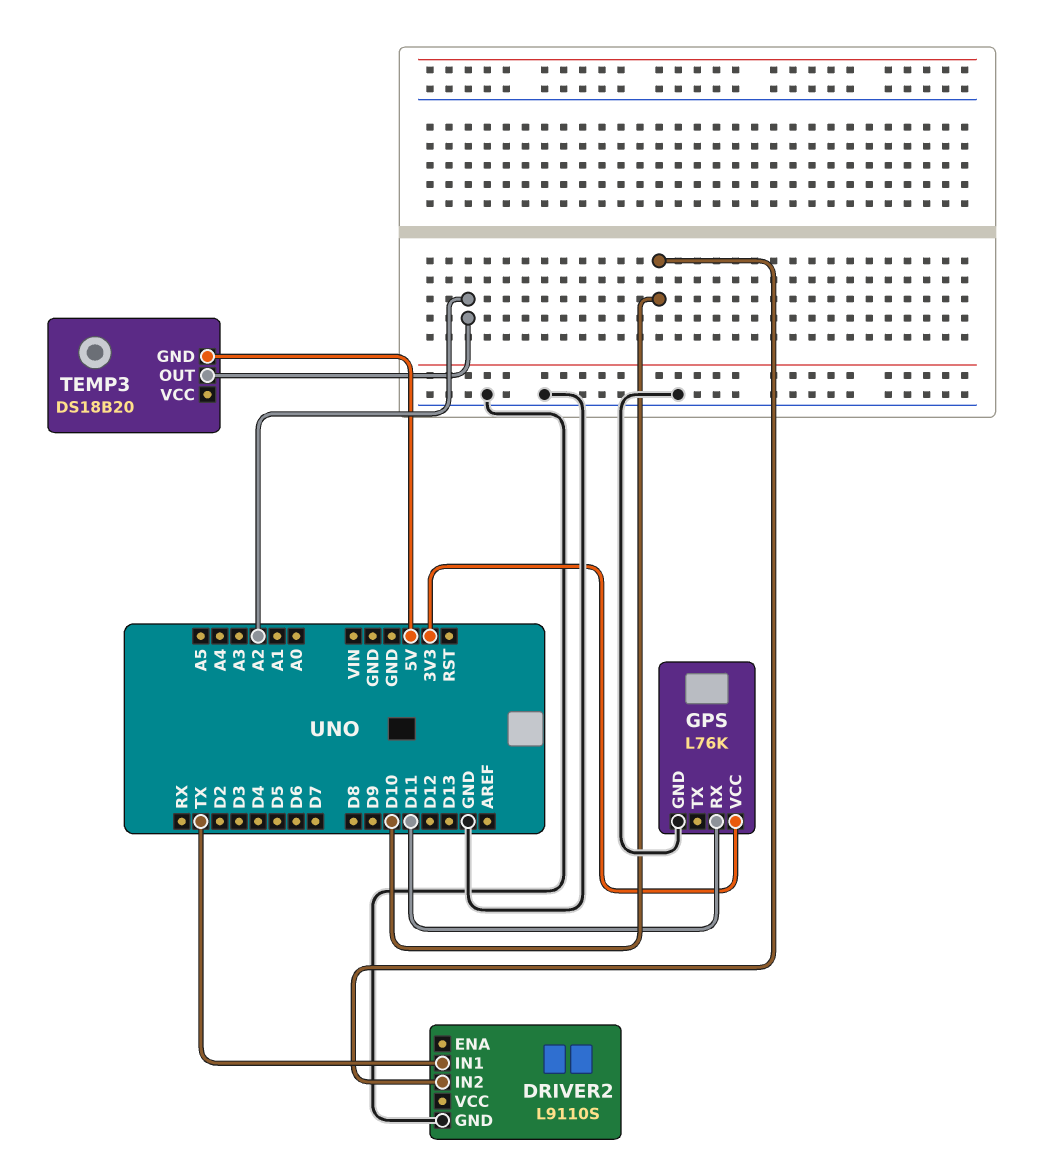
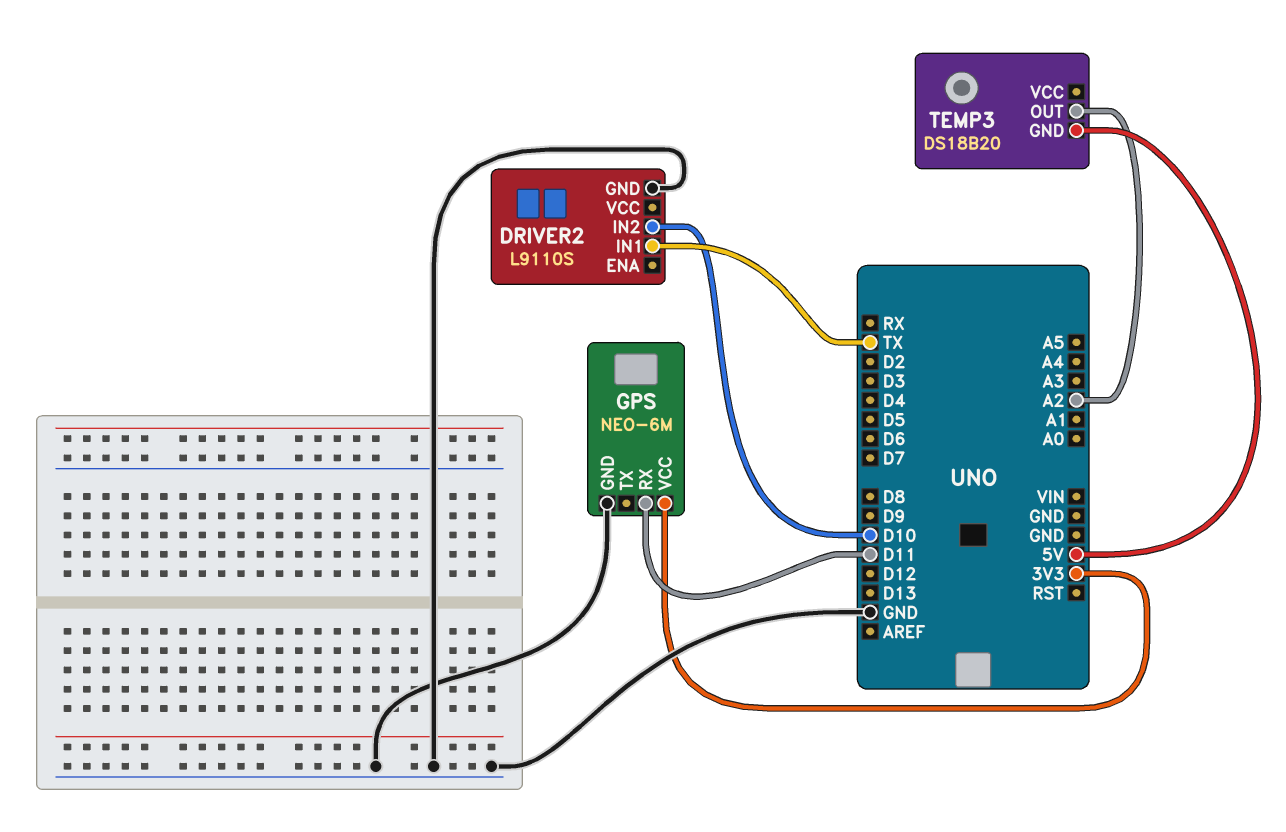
GPS: L76K -> NEO-6M

